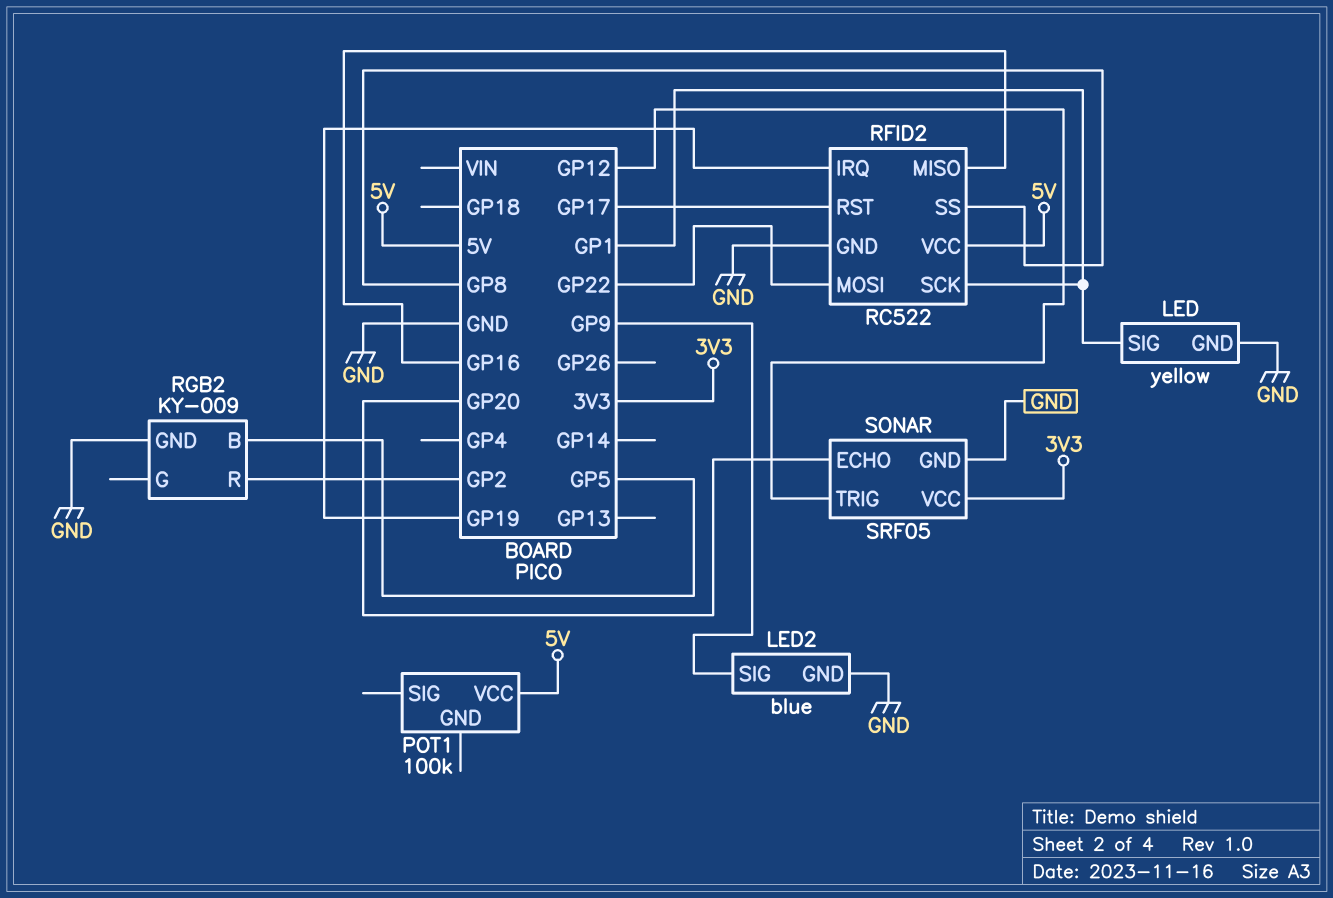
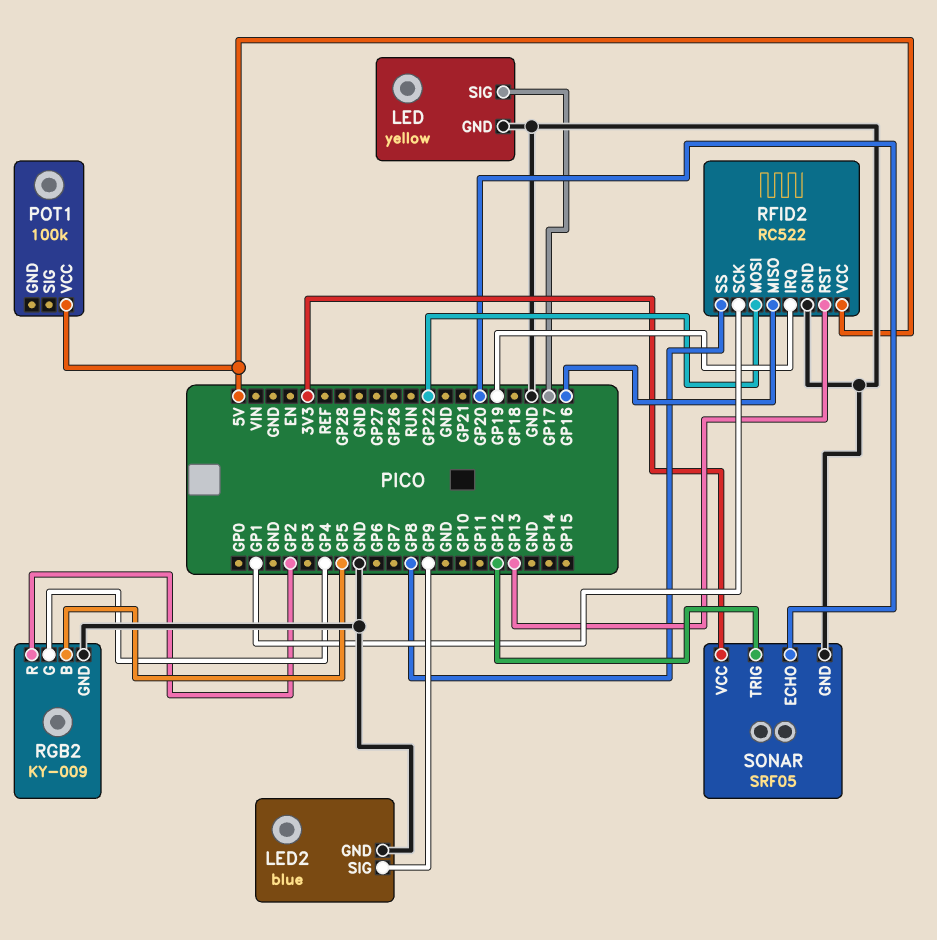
LED pin SIG: GP1 -> GP17
RFID2 pin RST: GP17 -> GP13
RGB2 pin G: none -> GP4

